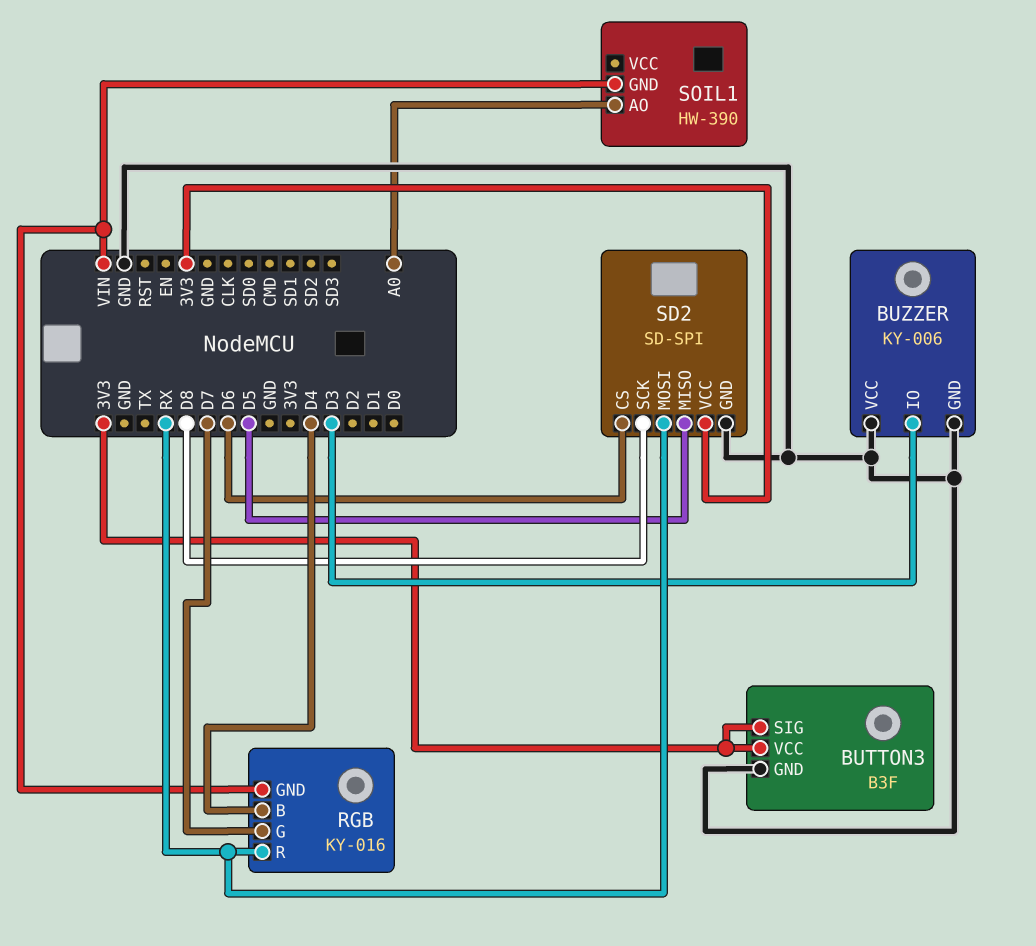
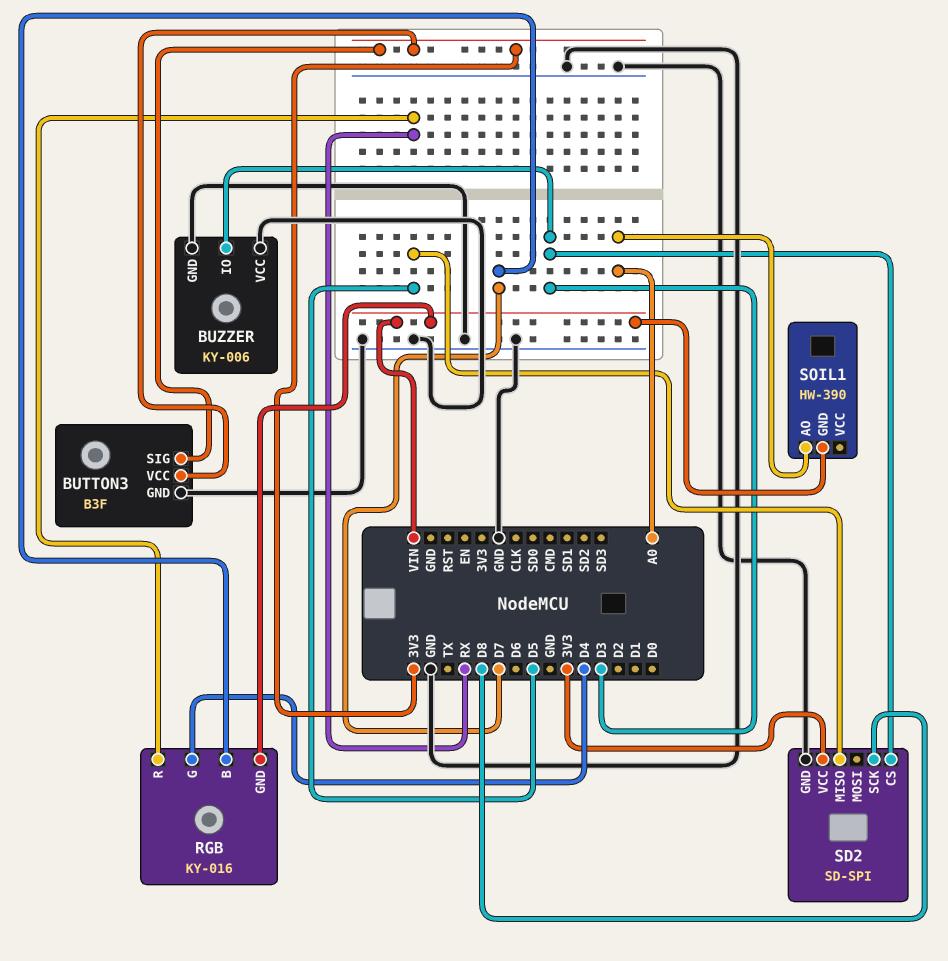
RGB pin B: D4 -> D7
RGB pin G: D7 -> D4
SD2 pin CS: D6 -> D3
SD2 pin MOSI: RX -> none

